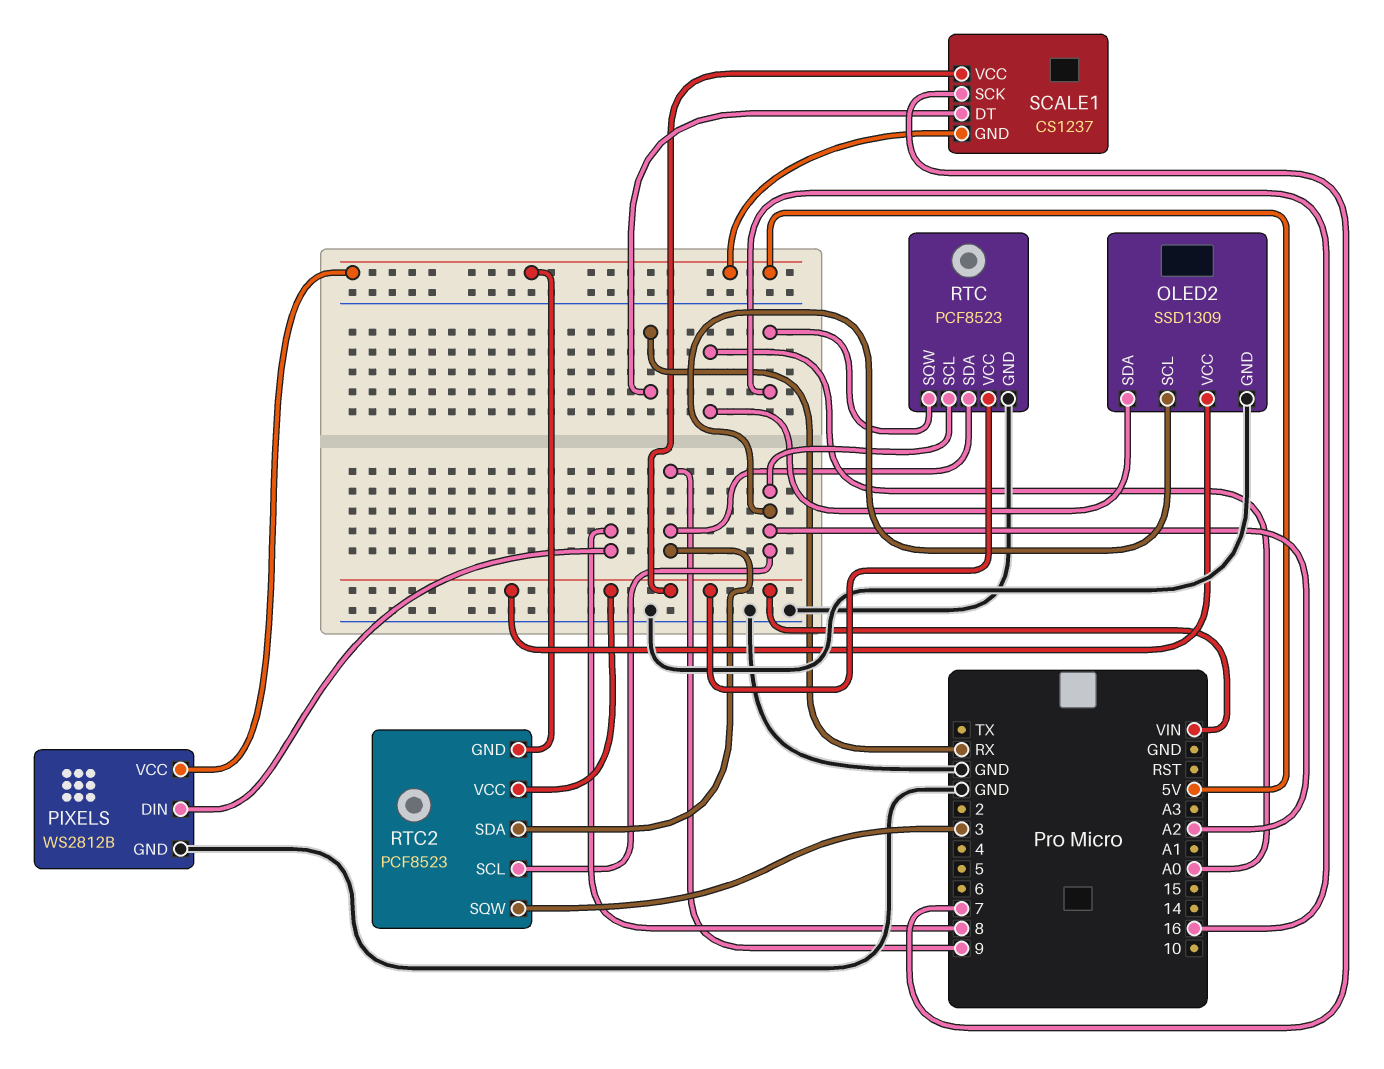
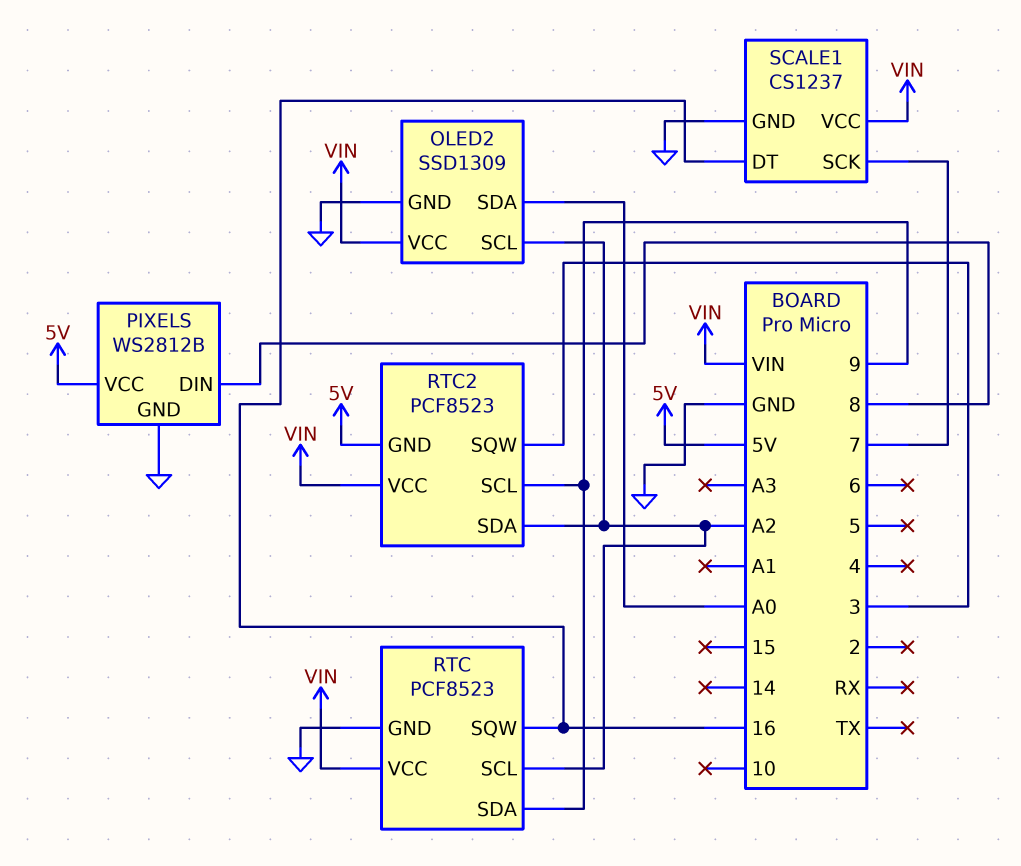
RTC2 pin SCL: A2 -> 9
RTC2 pin SDA: 9 -> A2
SCALE1 pin DT: RX -> 16
SCALE1 pin GND: 5V -> GND

